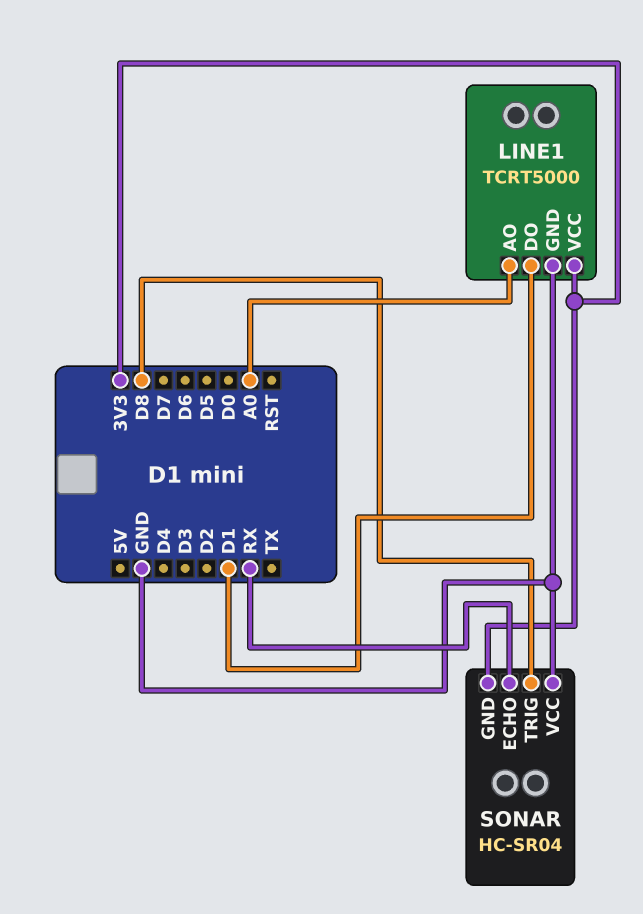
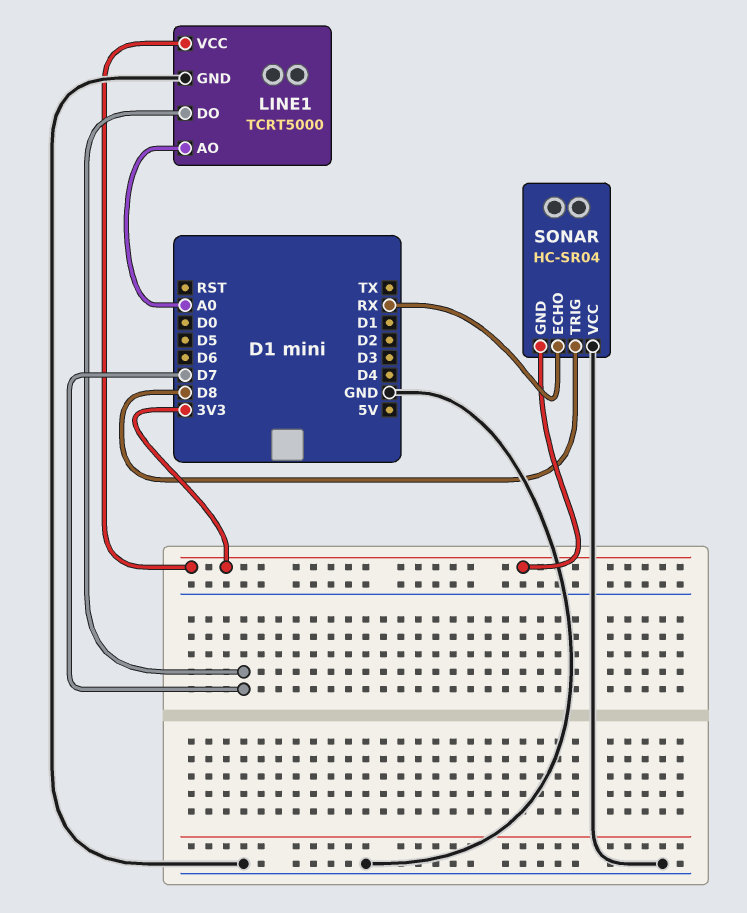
LINE1 pin DO: D1 -> D7

